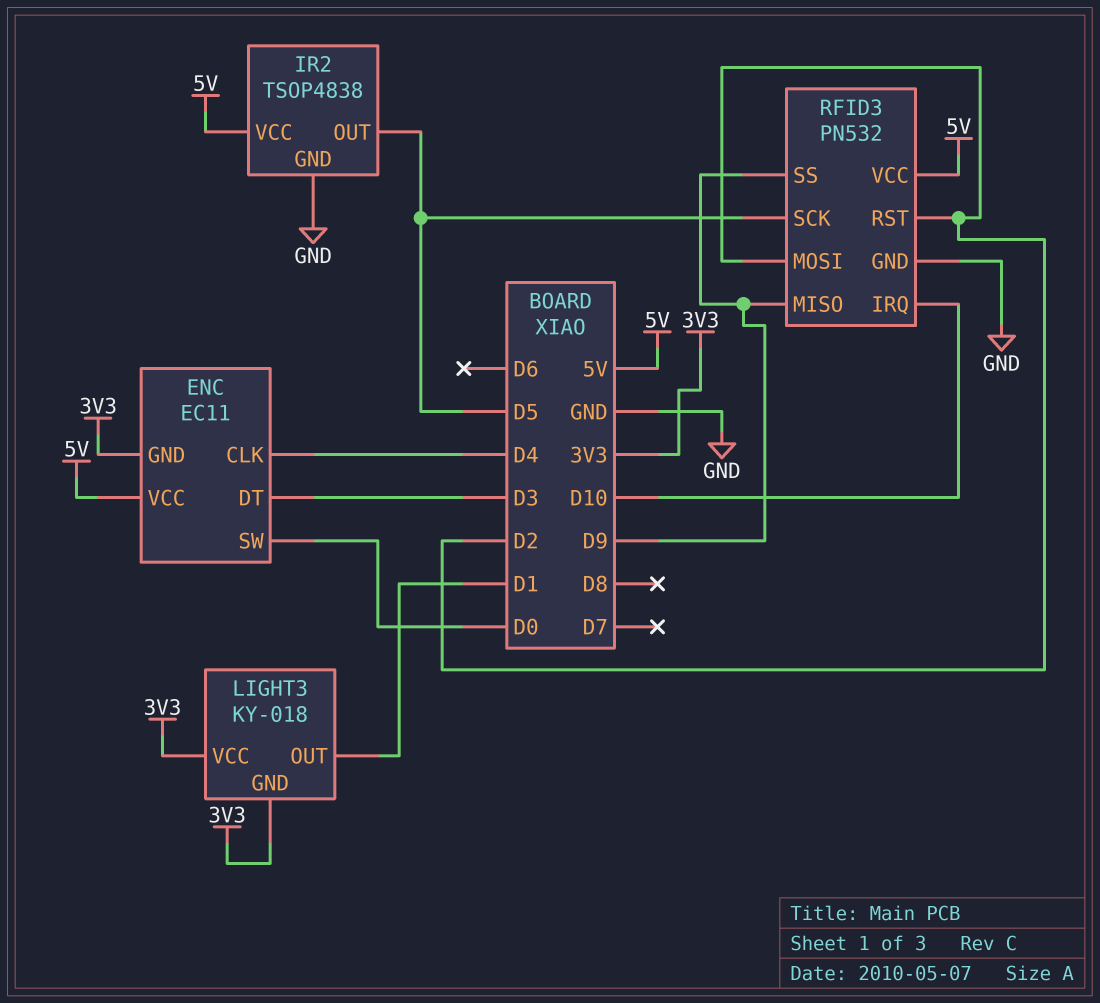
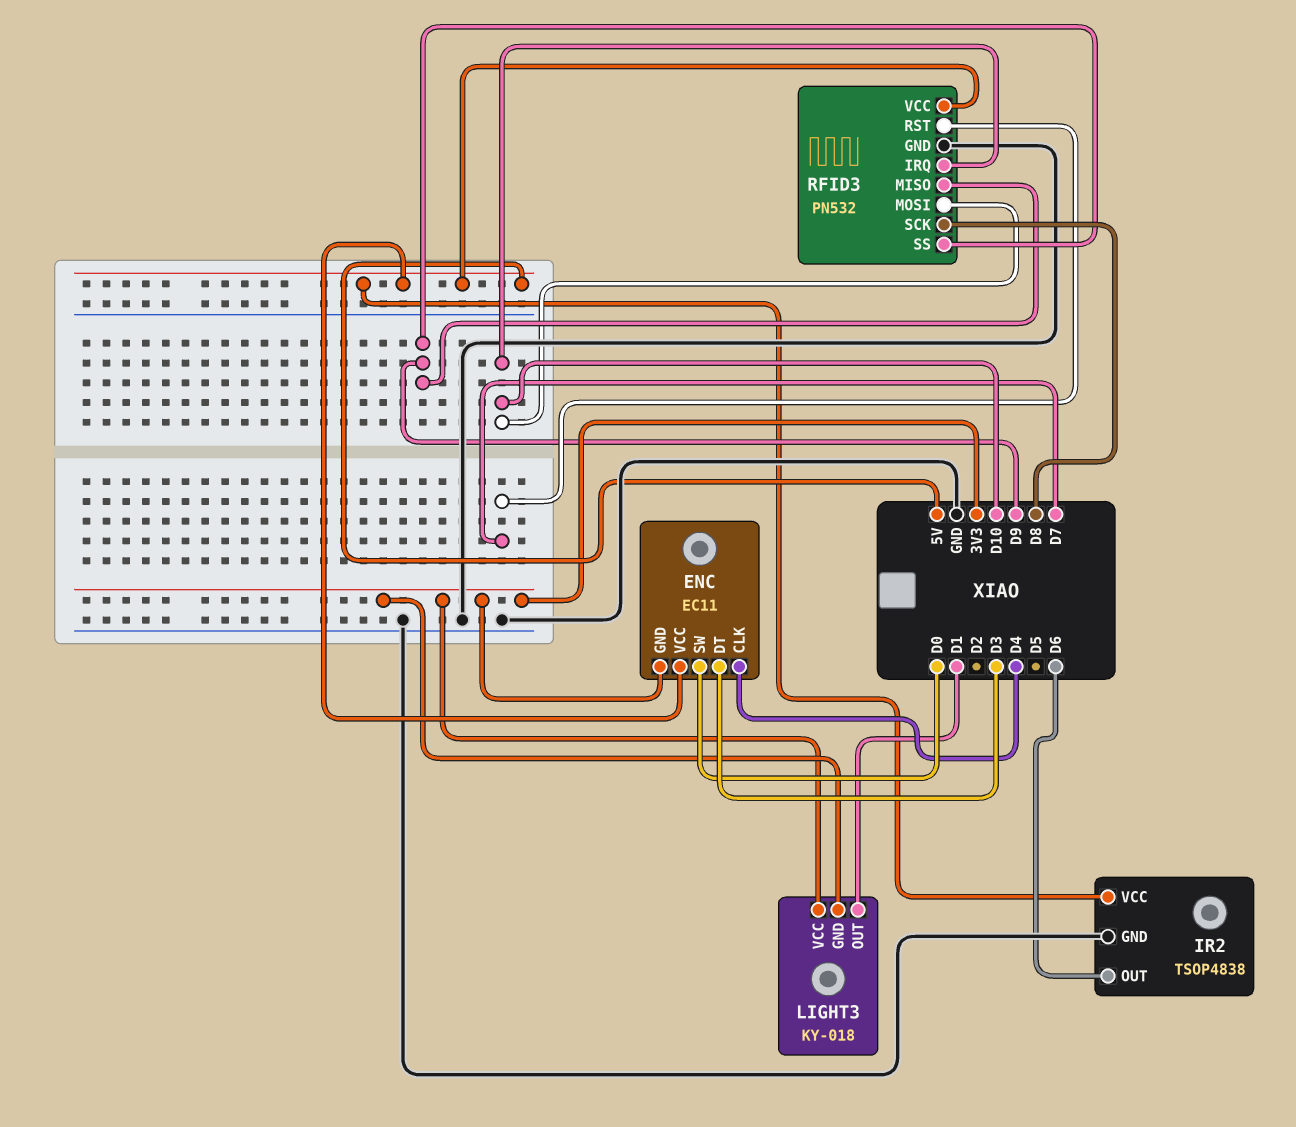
IR2 pin OUT: D5 -> D6
RFID3 pin MOSI: D2 -> D10
RFID3 pin RST: D2 -> D7
RFID3 pin SCK: D5 -> D8

